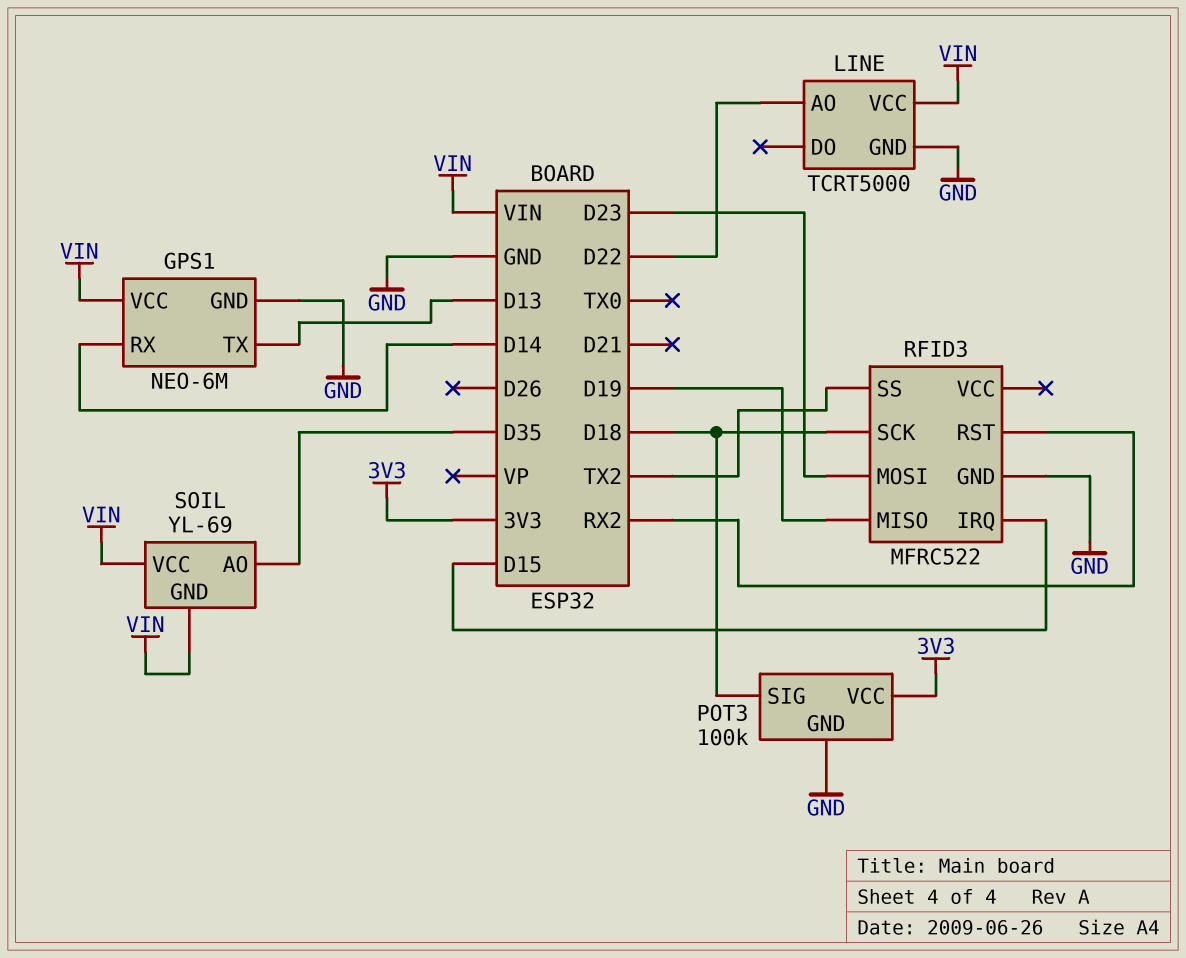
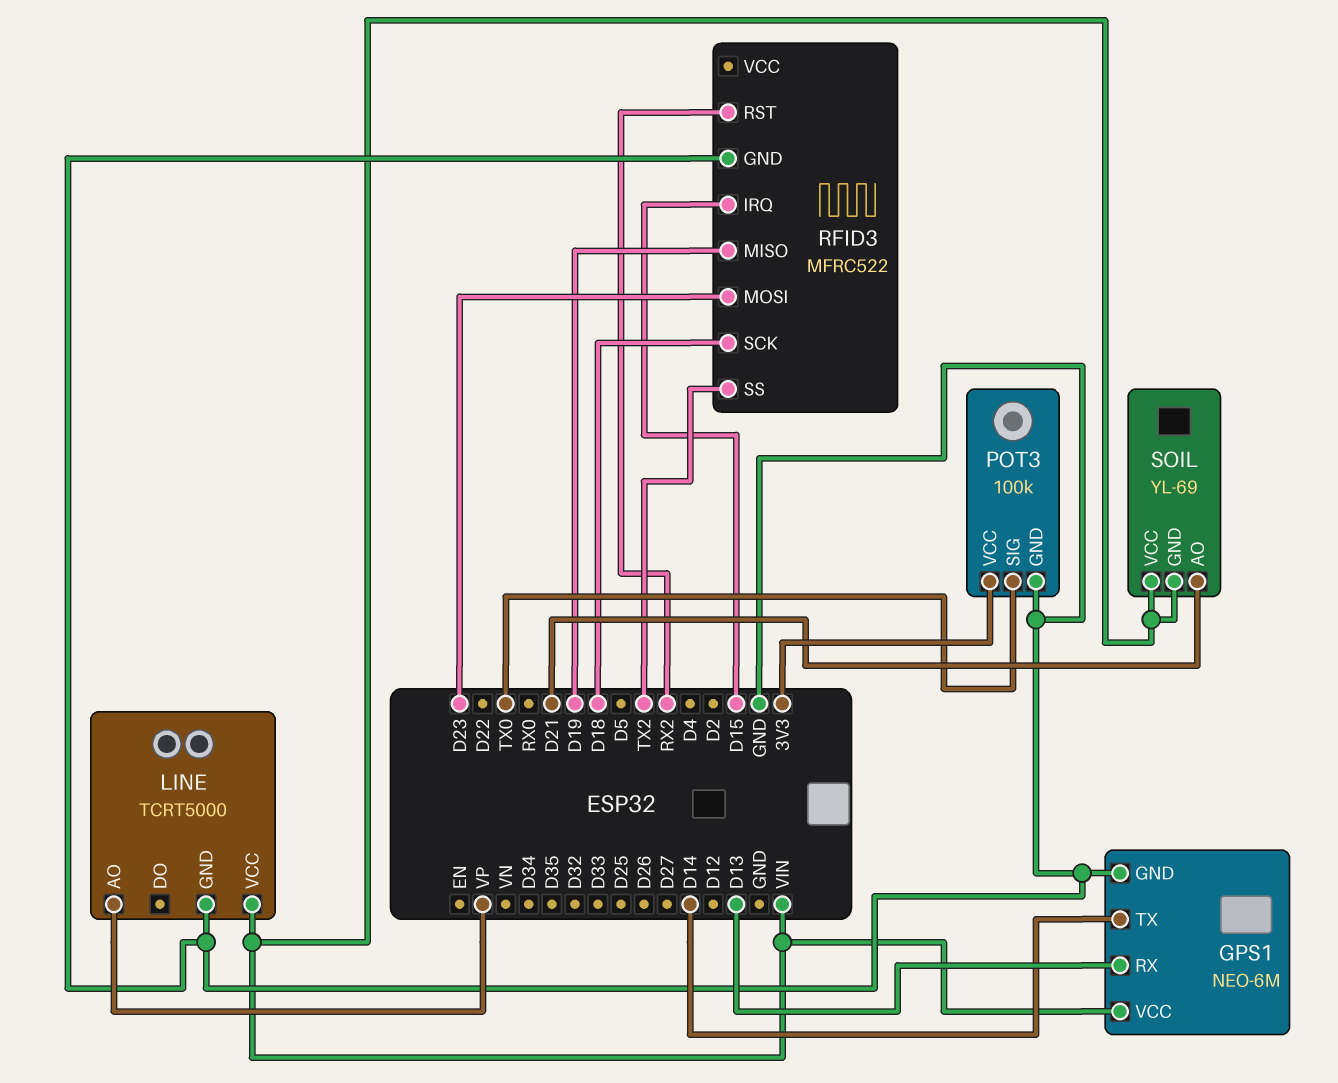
GPS1 pin RX: D14 -> D13
GPS1 pin TX: D13 -> D14
LINE pin AO: D22 -> VP
POT3 pin SIG: D18 -> TX0
SOIL pin AO: D35 -> D21

